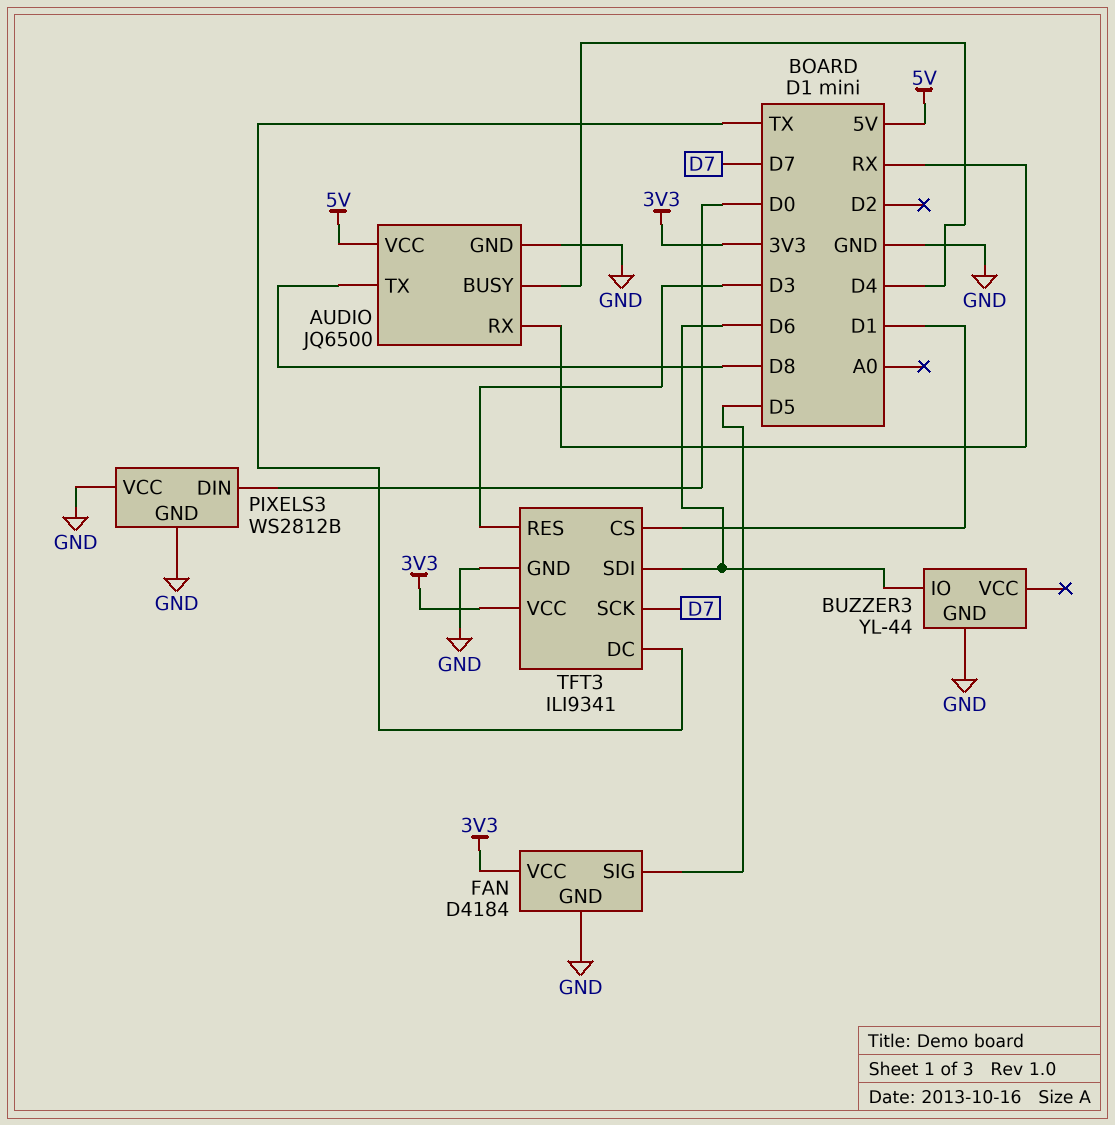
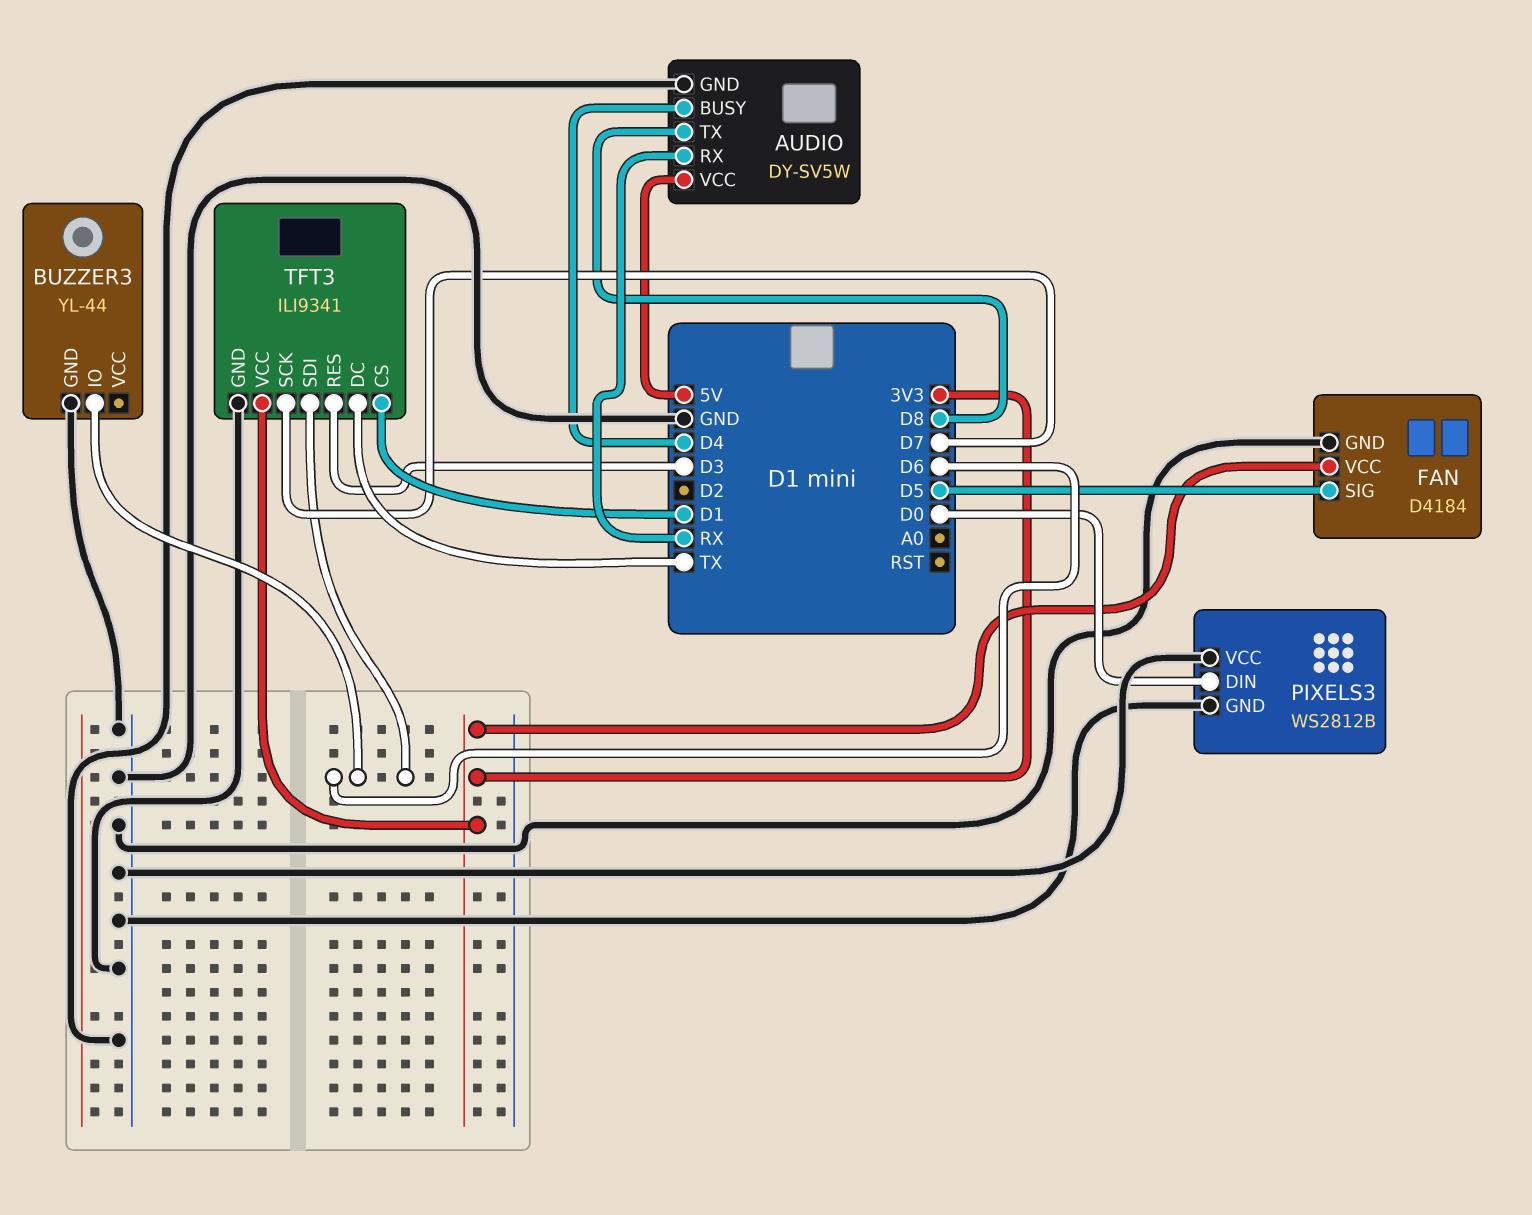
AUDIO: JQ6500 -> DY-SV5W

